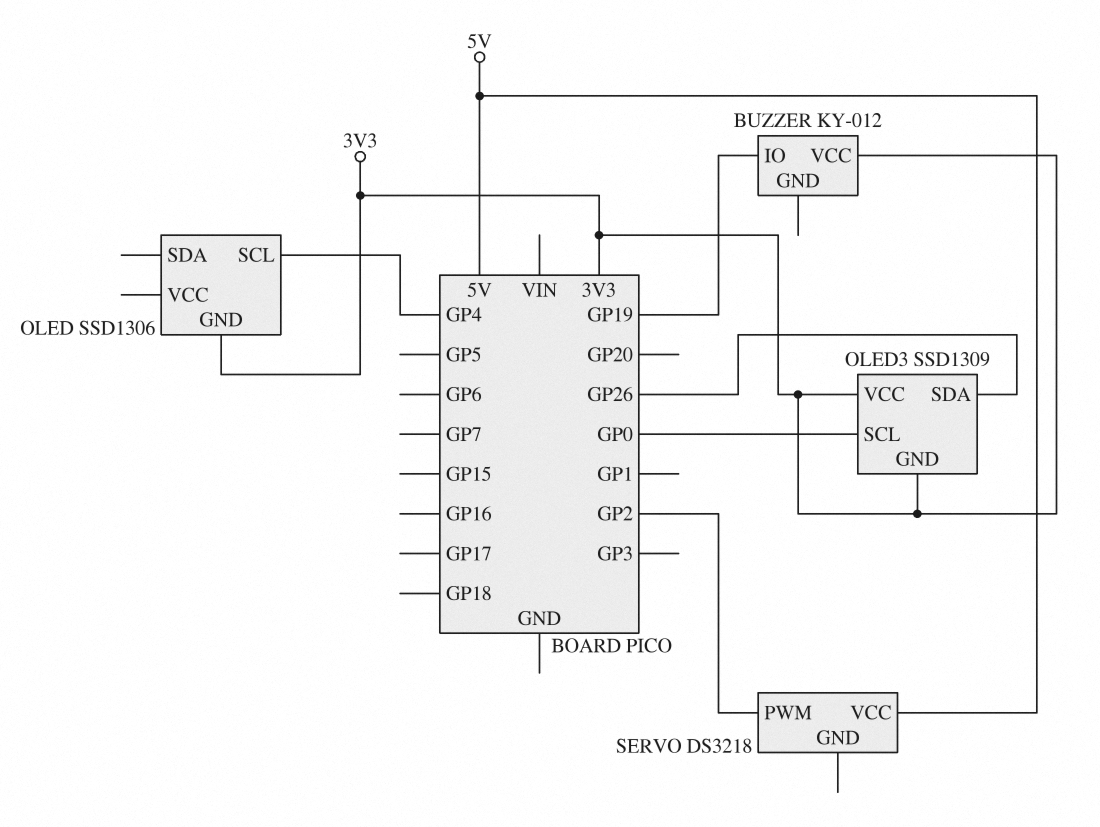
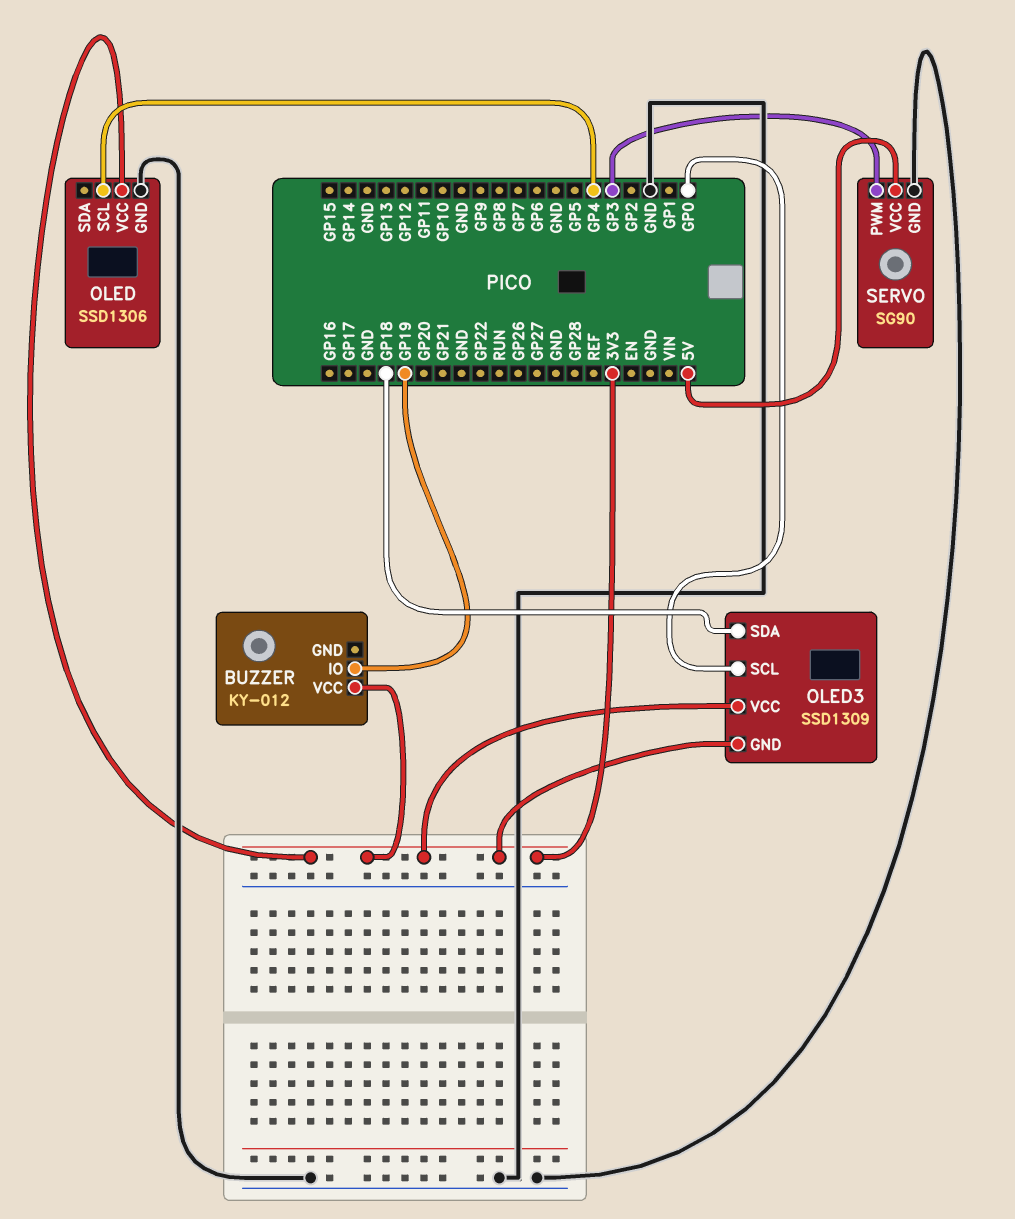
OLED pin GND: 3V3 -> GND
OLED pin VCC: none -> 3V3
OLED3 pin SDA: GP26 -> GP18
SERVO: DS3218 -> SG90
SERVO pin GND: none -> GND
SERVO pin PWM: GP2 -> GP3

